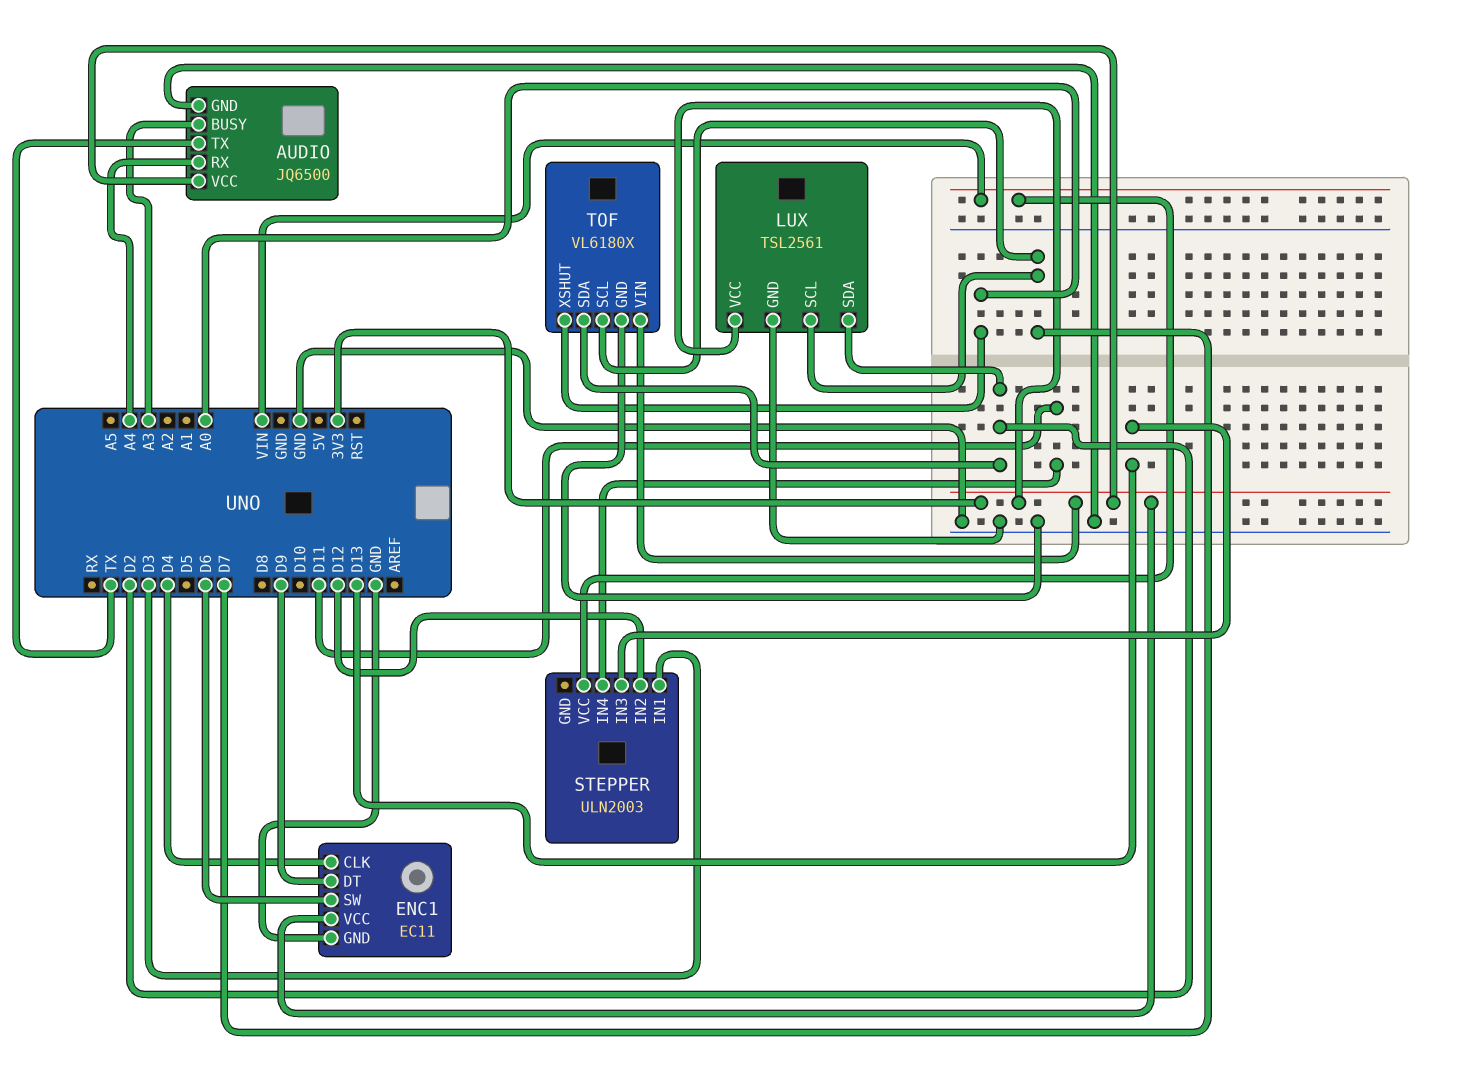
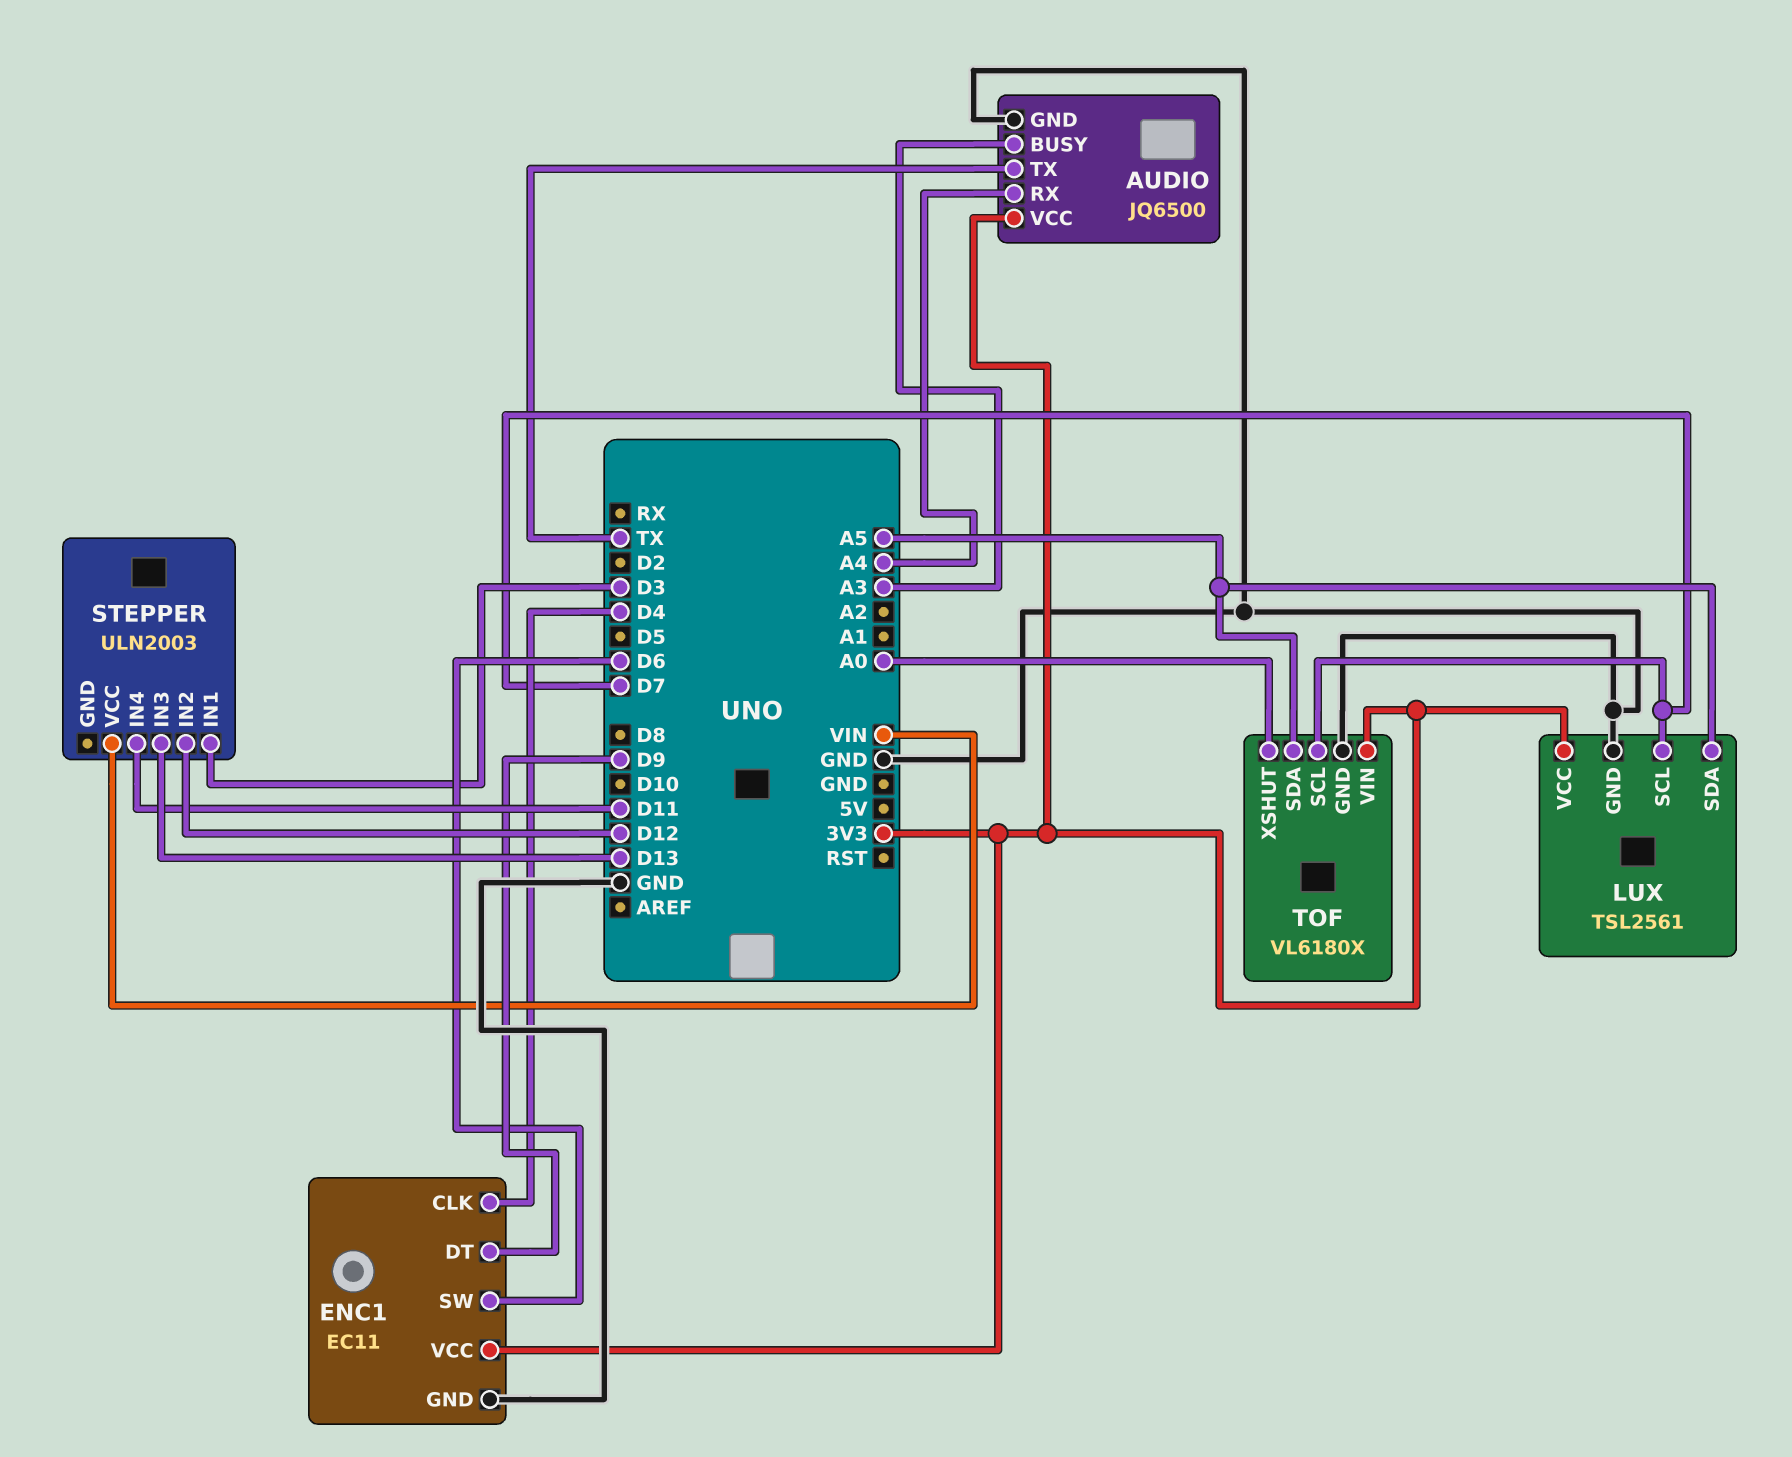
LUX pin SDA: D2 -> A5
TOF pin SDA: D2 -> A5

